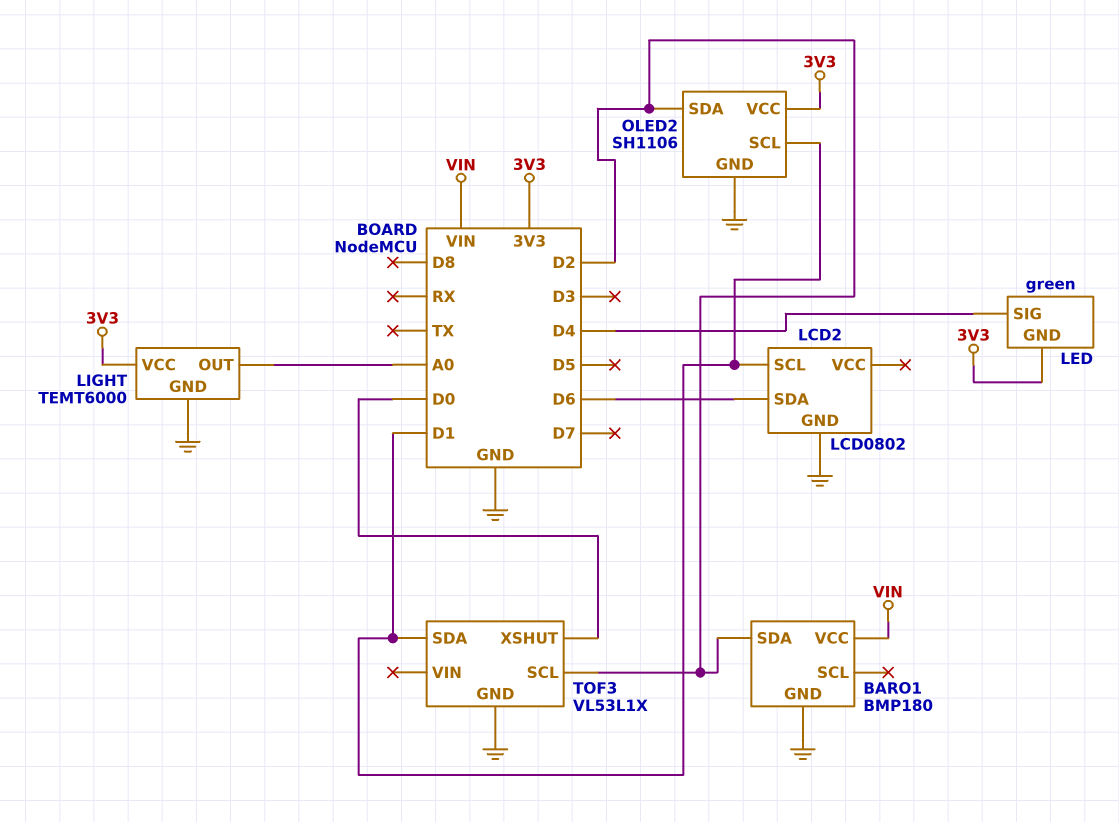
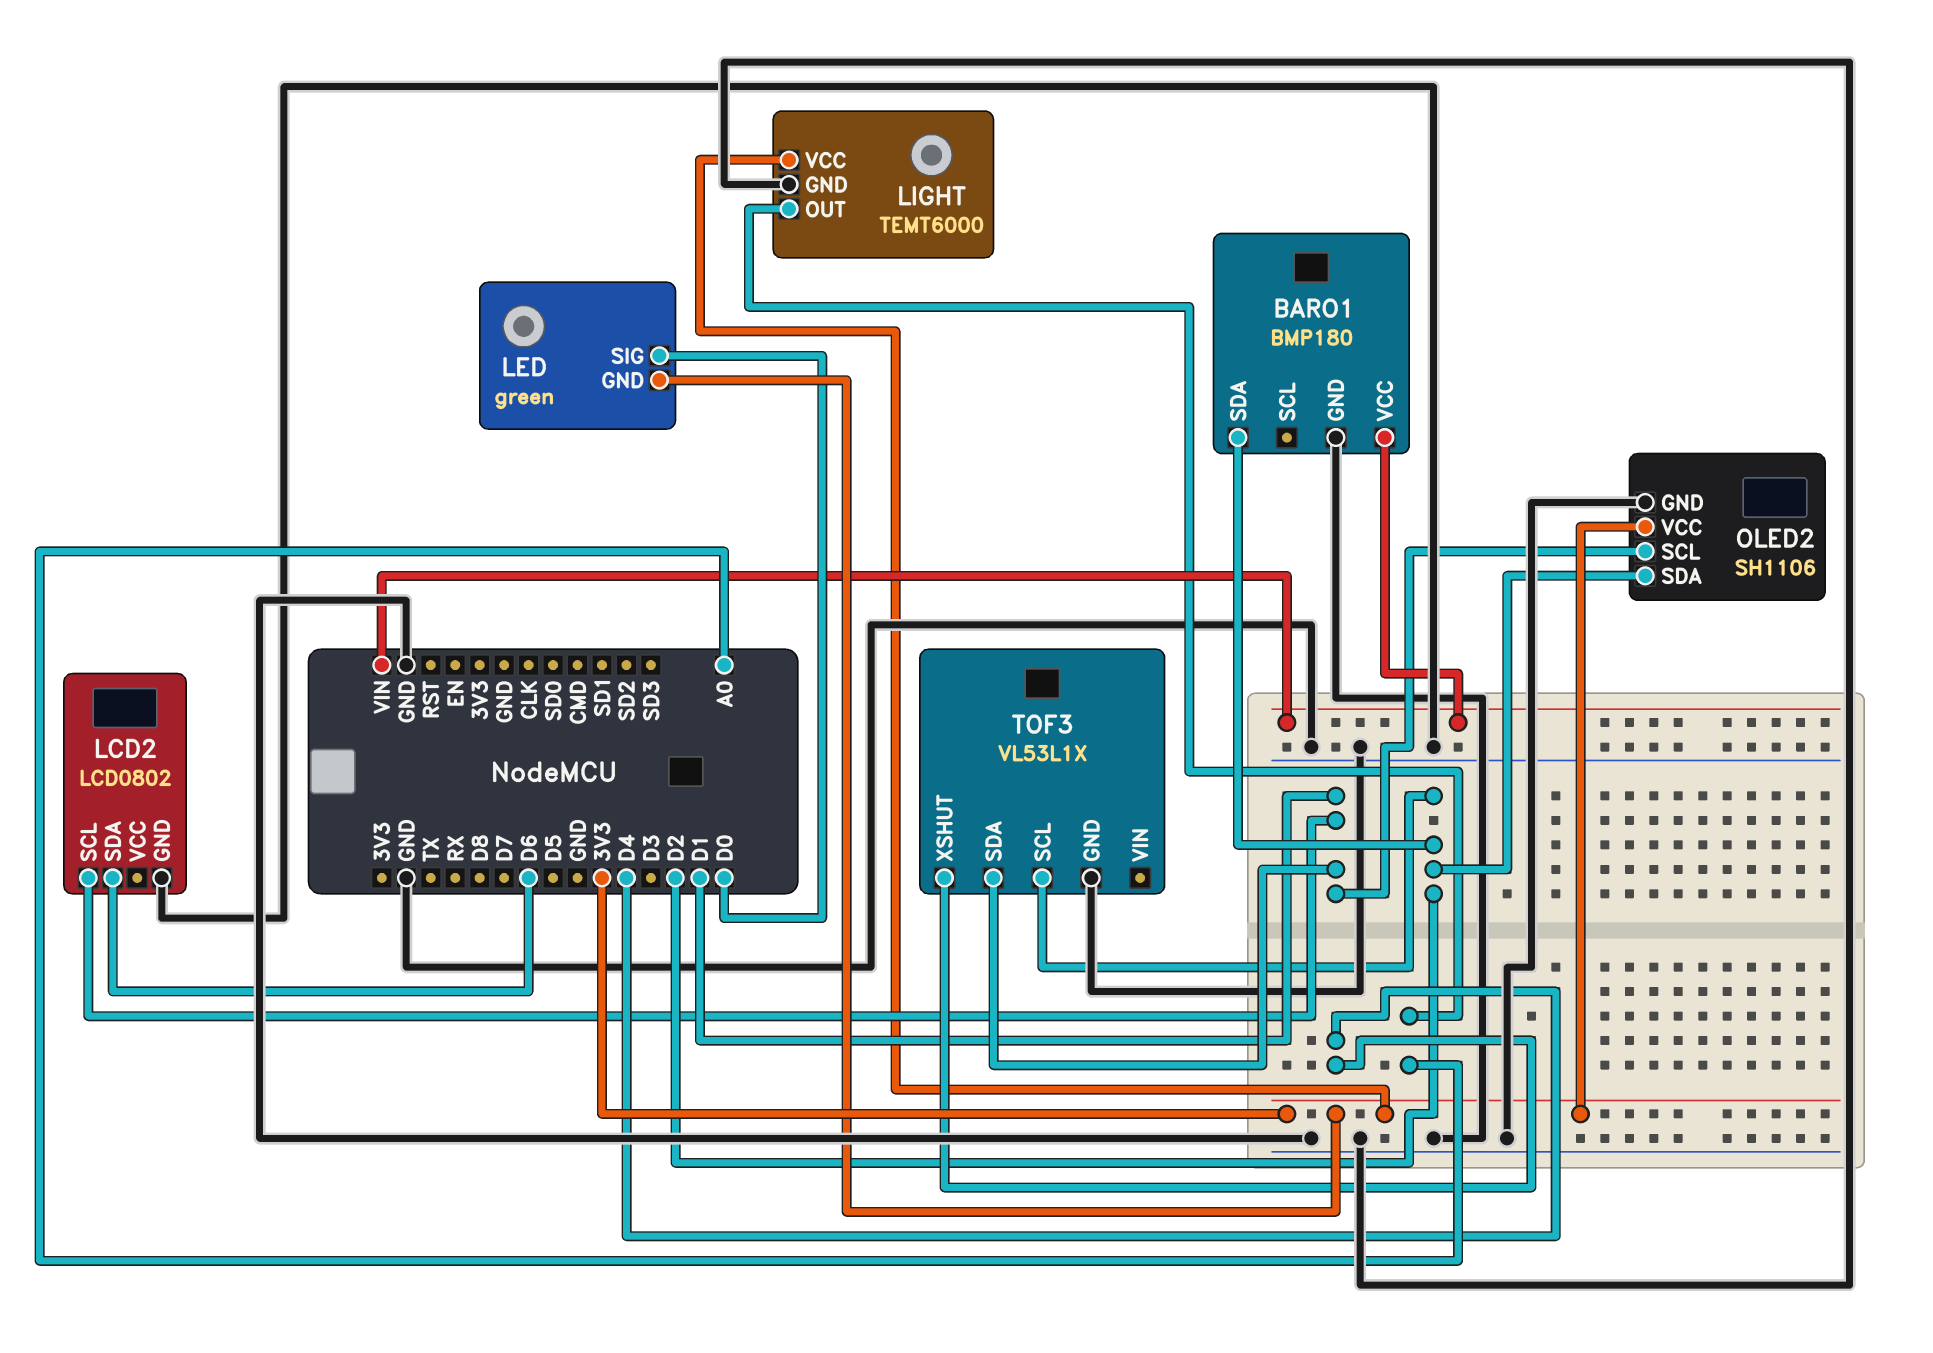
LED pin SIG: D4 -> D0
TOF3 pin XSHUT: D0 -> D4

